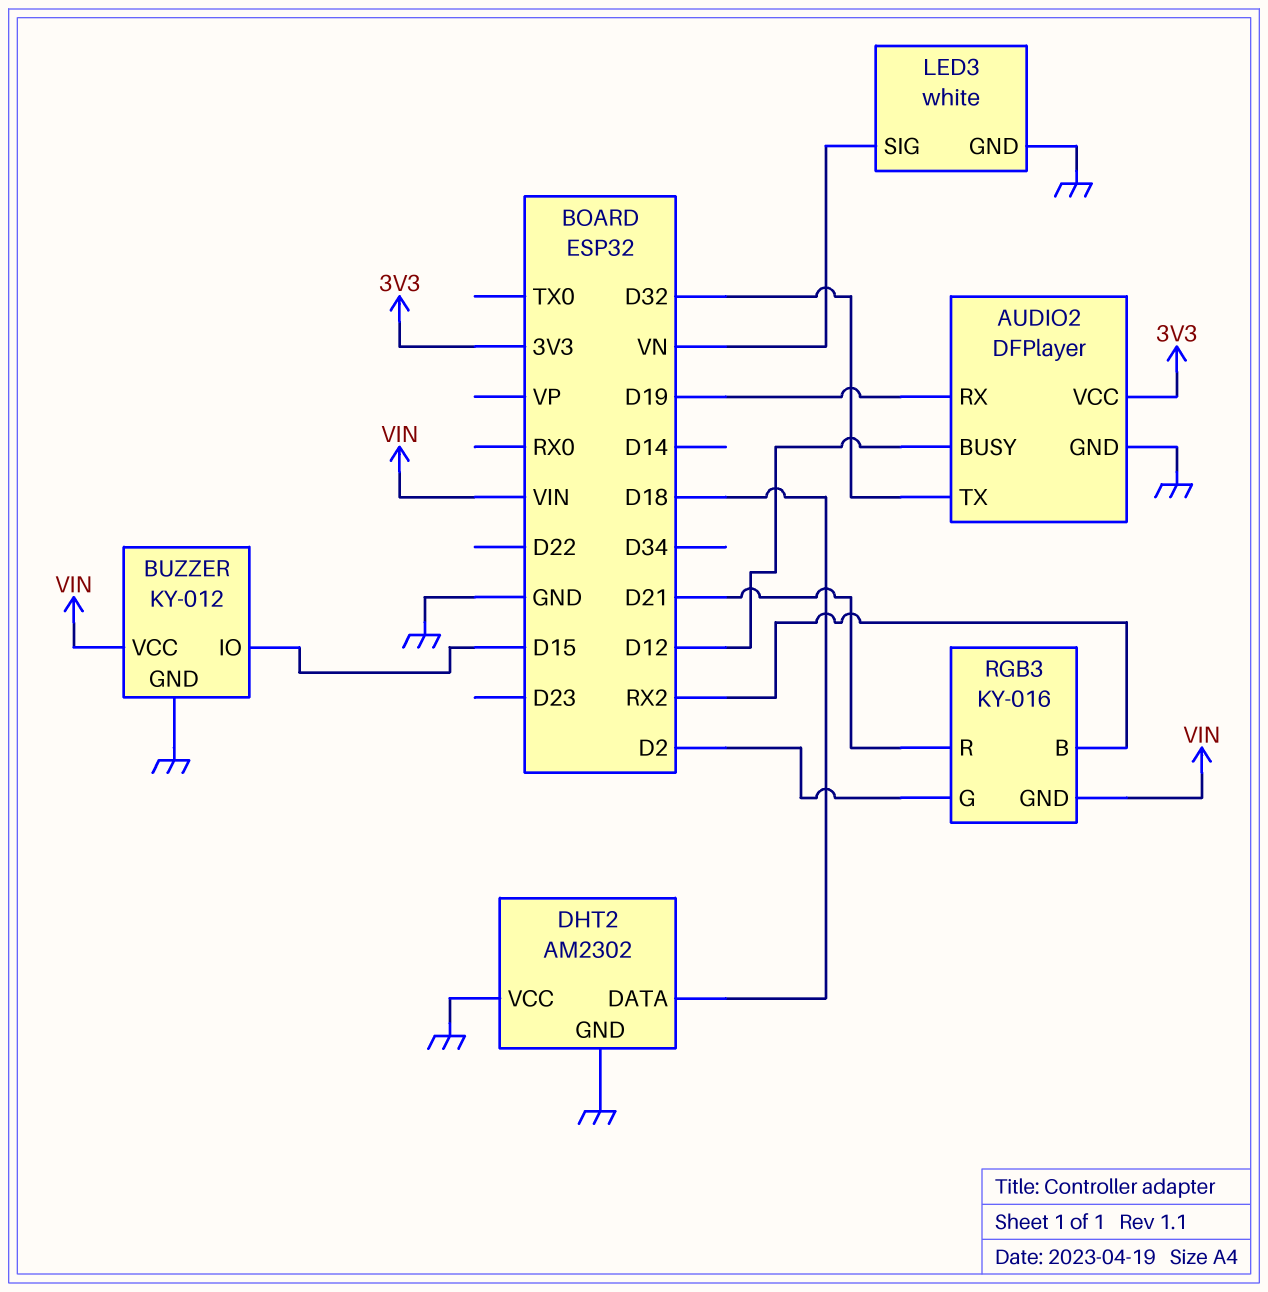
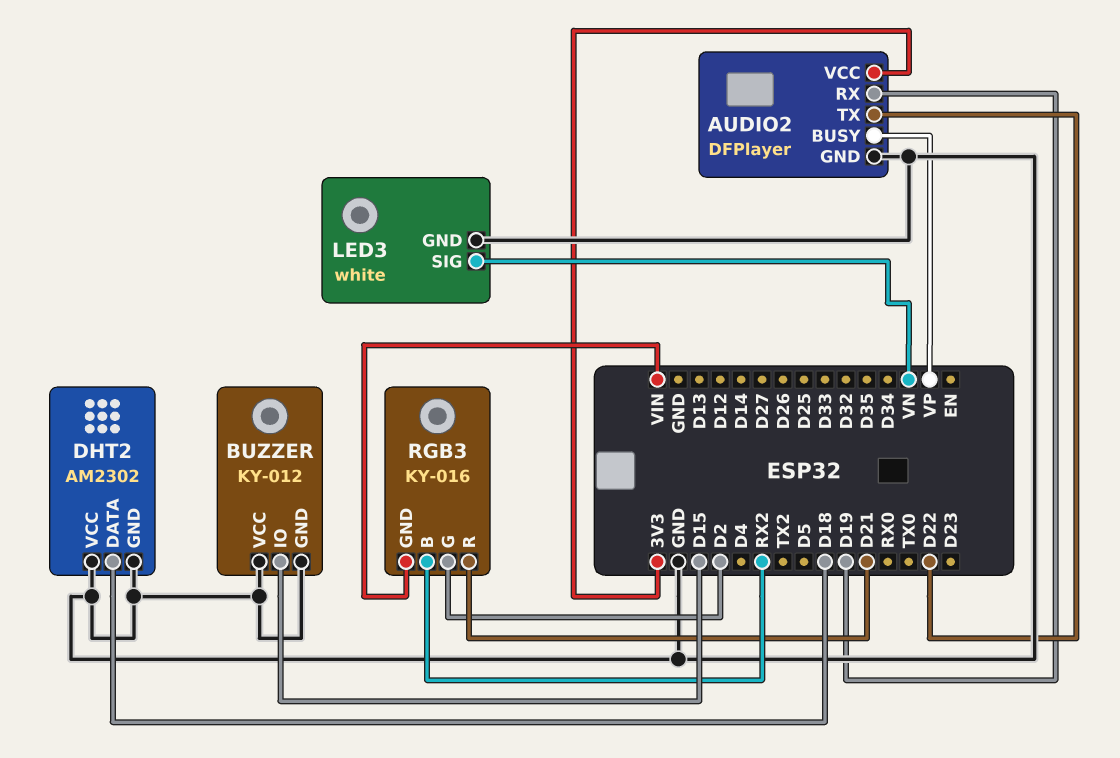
AUDIO2 pin BUSY: D12 -> VP
AUDIO2 pin TX: D32 -> D22
BUZZER pin VCC: VIN -> GND

